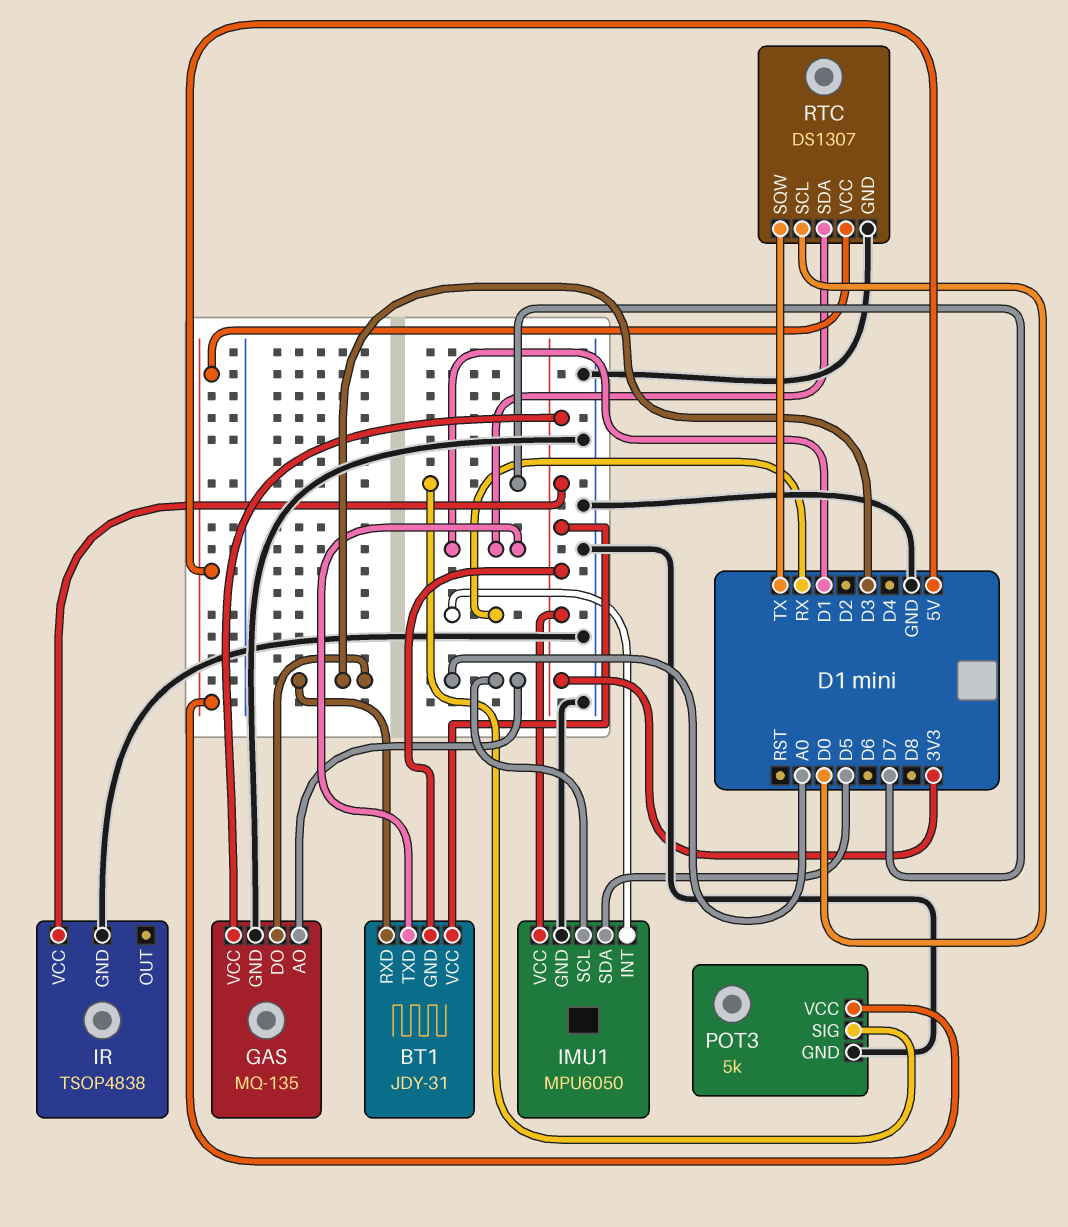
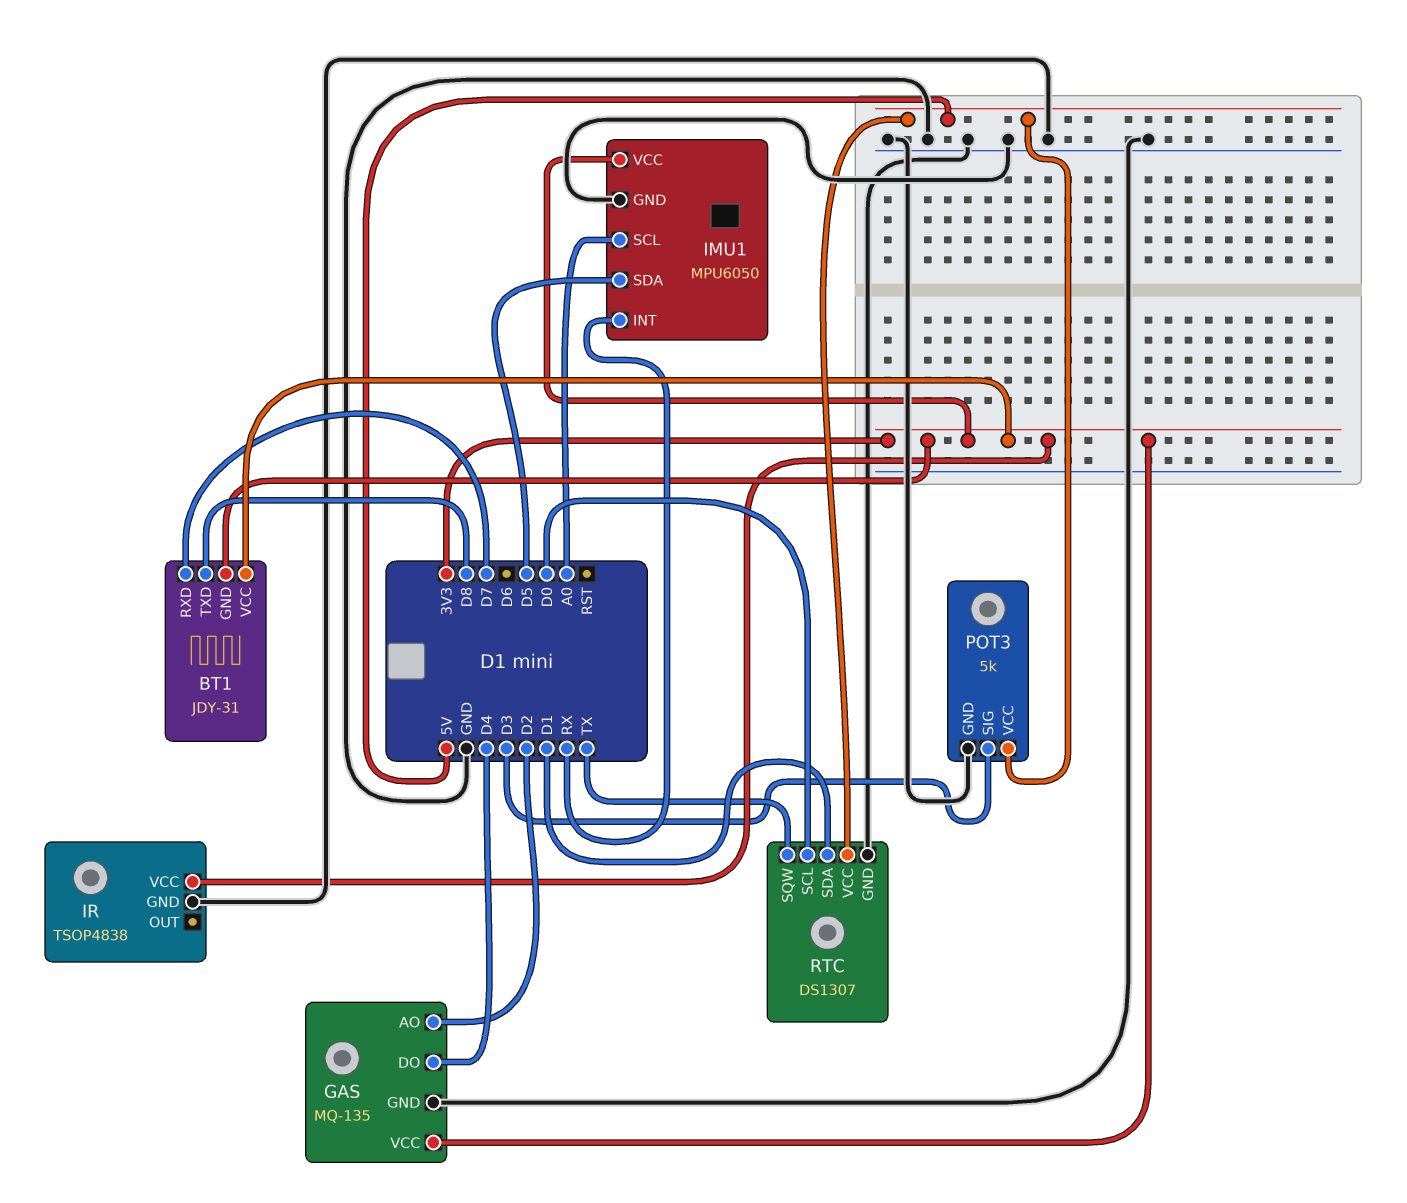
BT1 pin RXD: D3 -> D7
BT1 pin TXD: D1 -> D8
GAS pin AO: A0 -> D2
GAS pin DO: D3 -> D4
POT3 pin SIG: D7 -> D3

